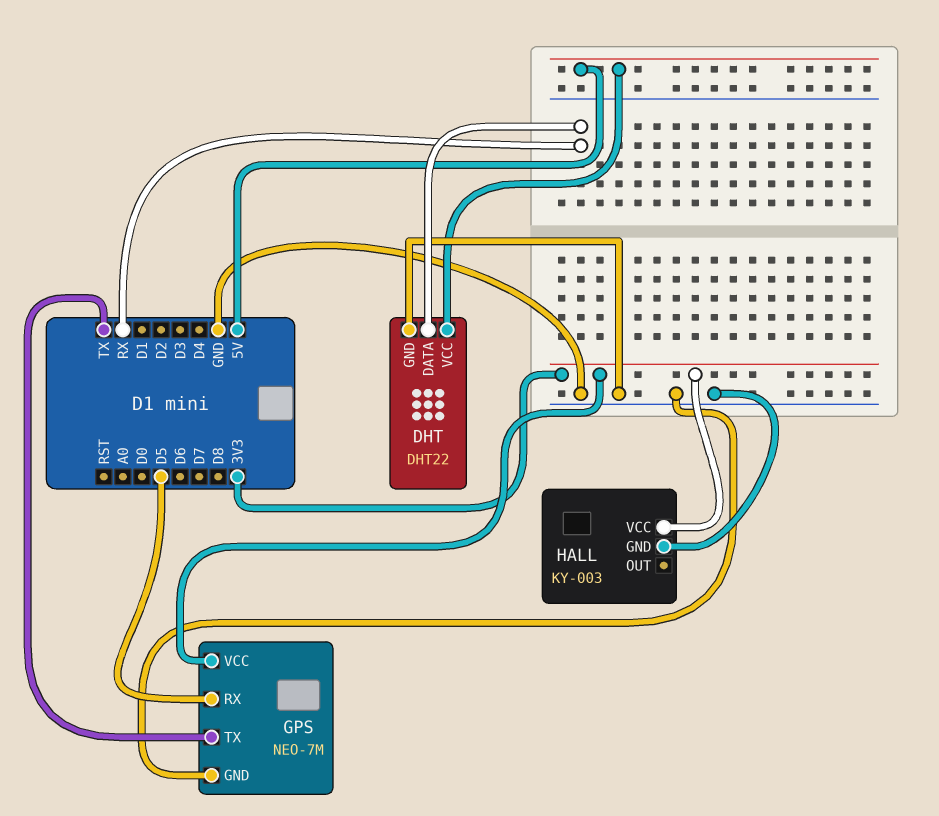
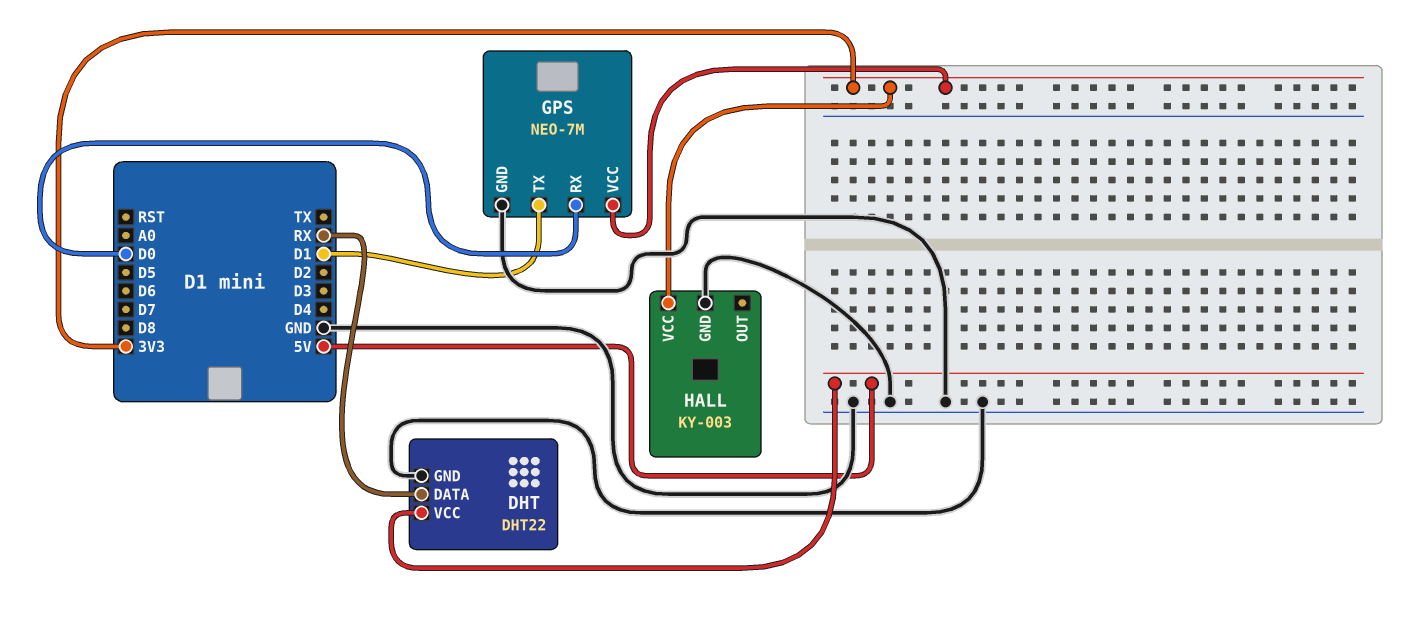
GPS pin RX: D5 -> D0
GPS pin TX: TX -> D1

